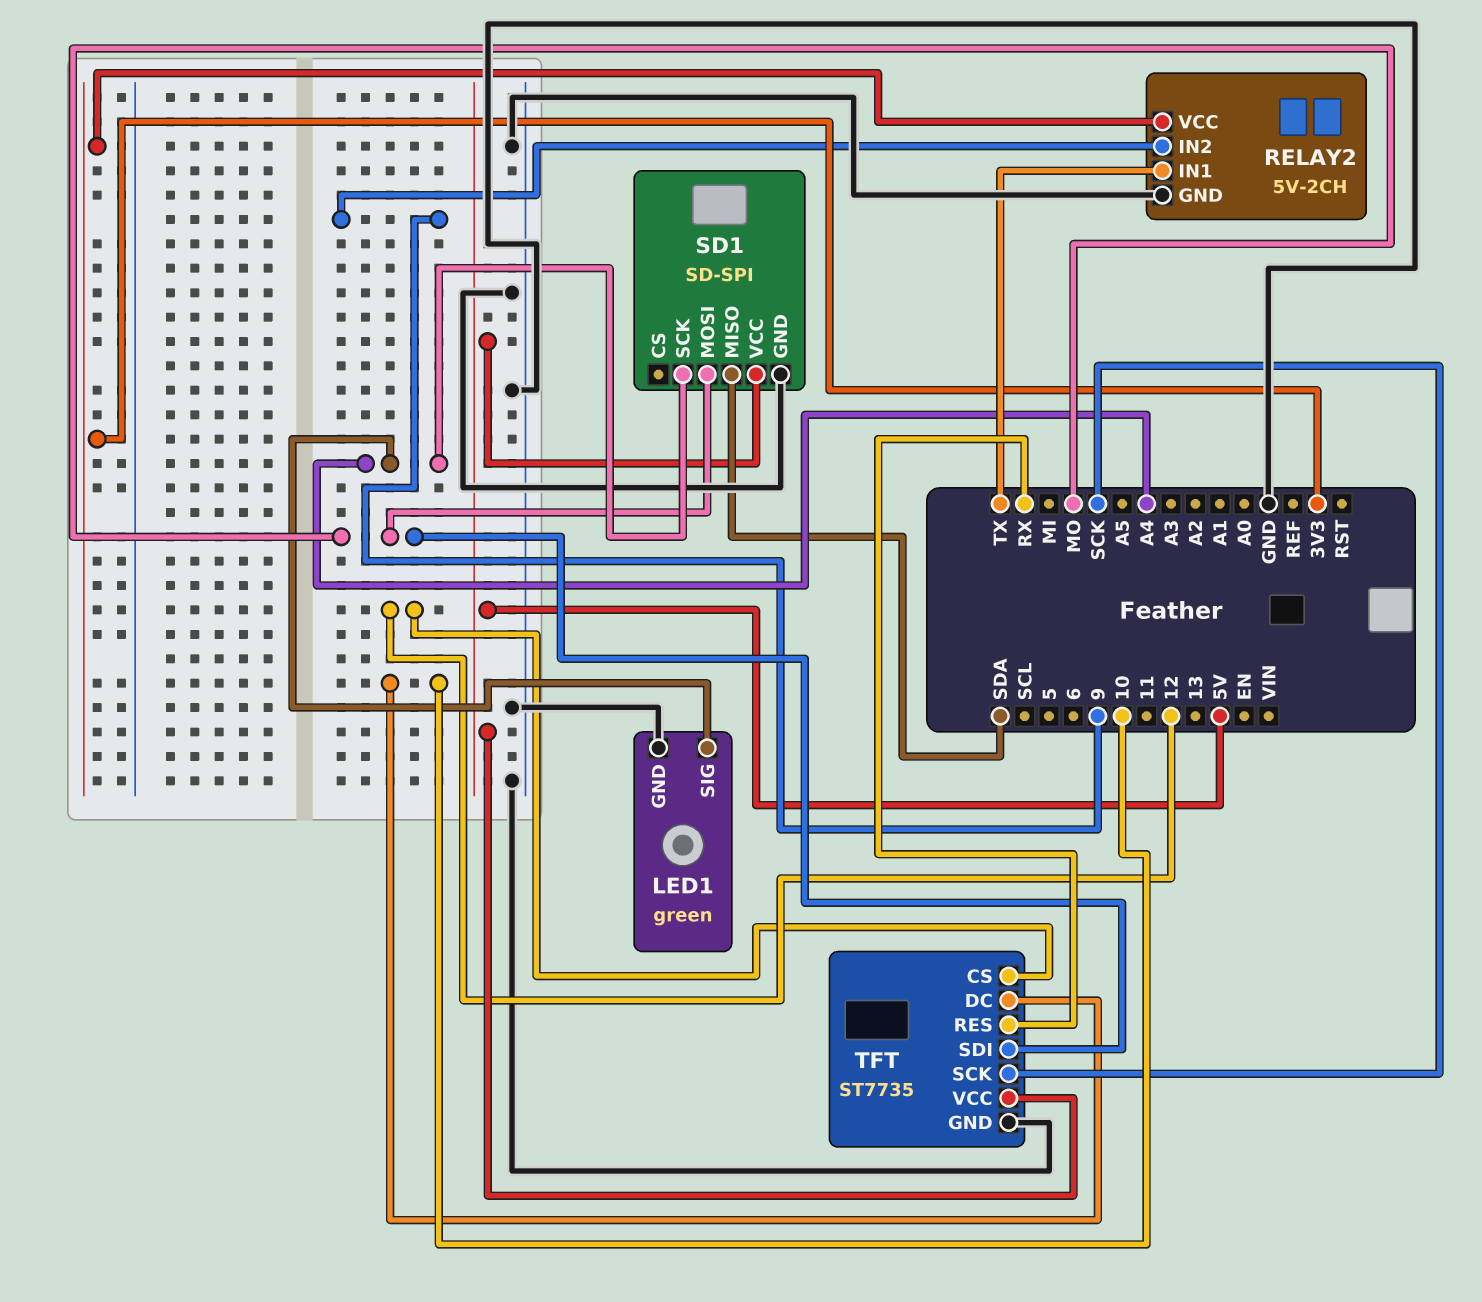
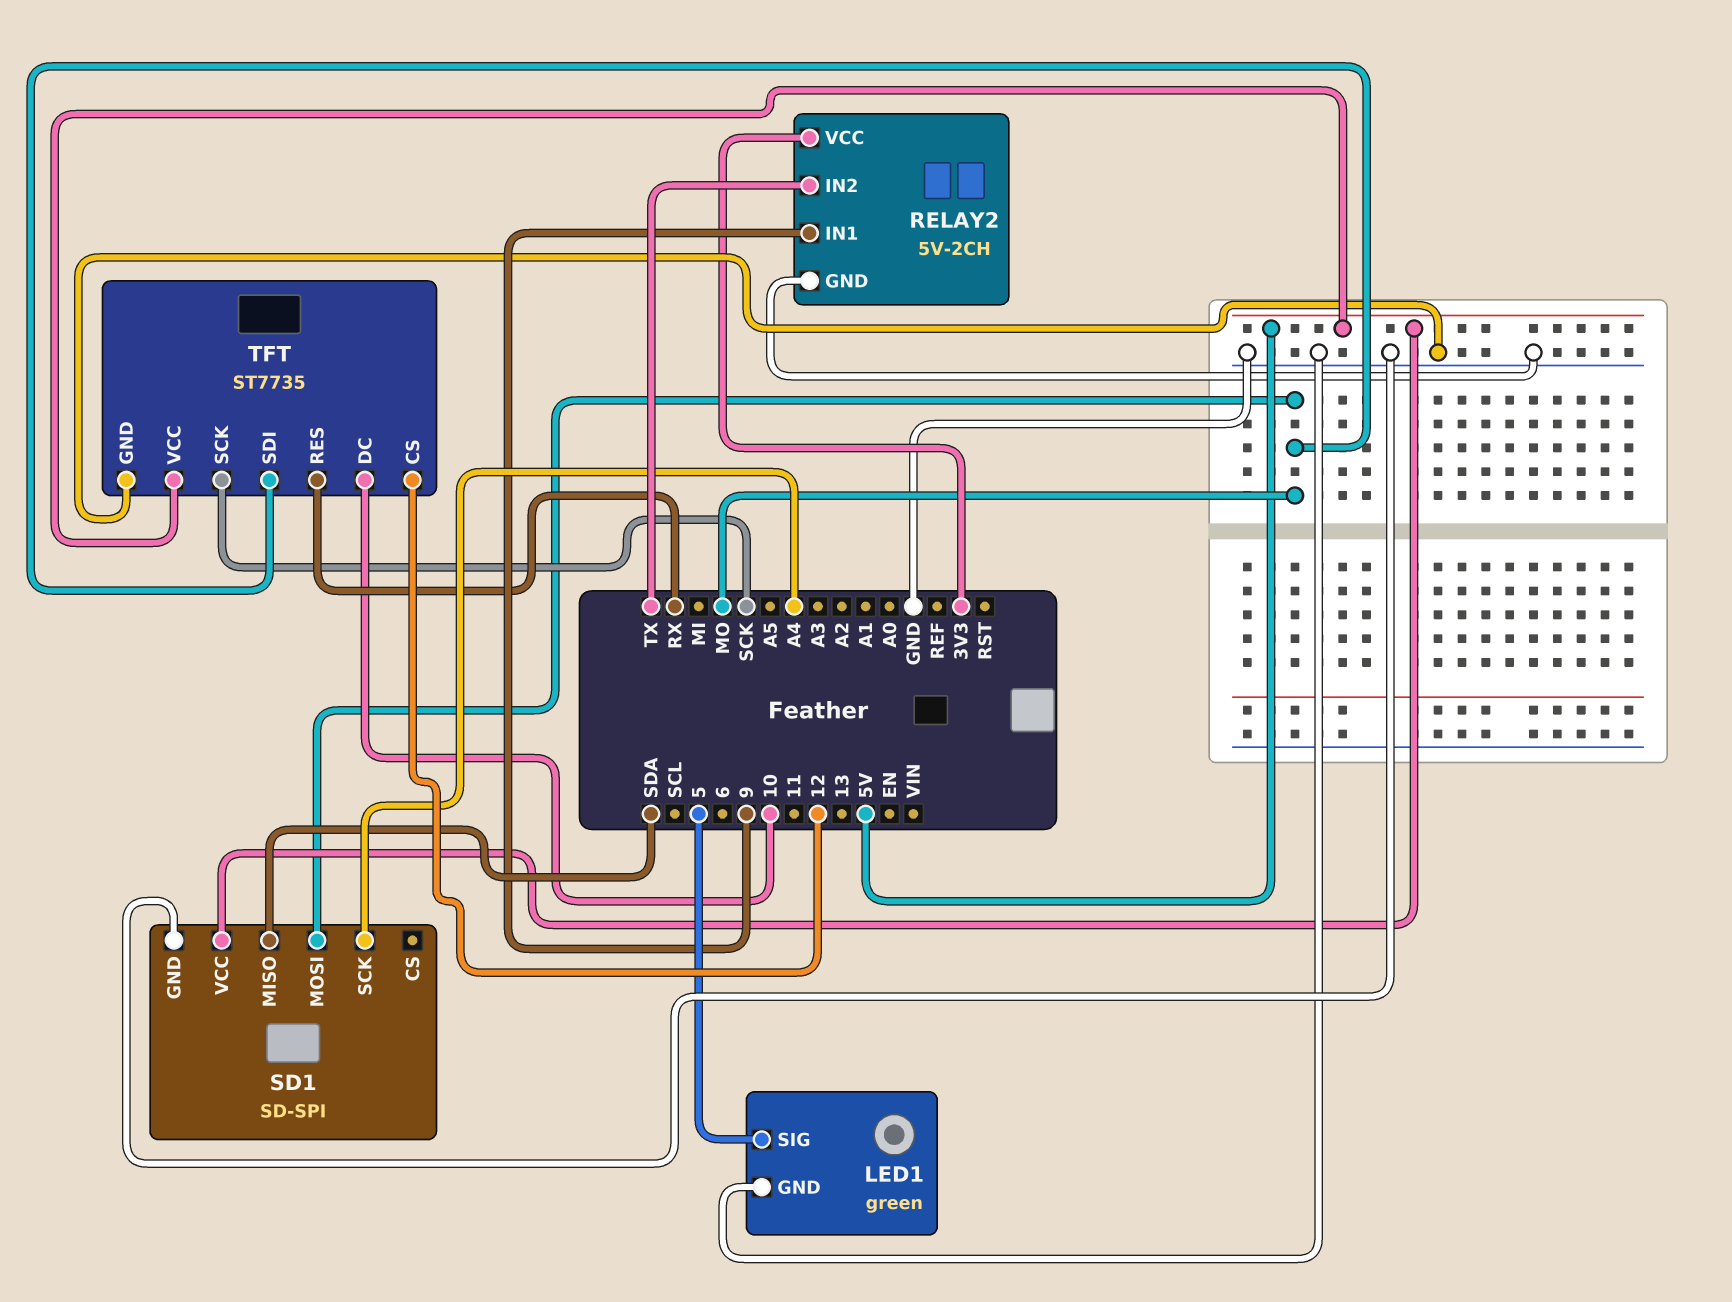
LED1 pin SIG: A4 -> 5
RELAY2 pin IN1: TX -> 9
RELAY2 pin IN2: 9 -> TX

